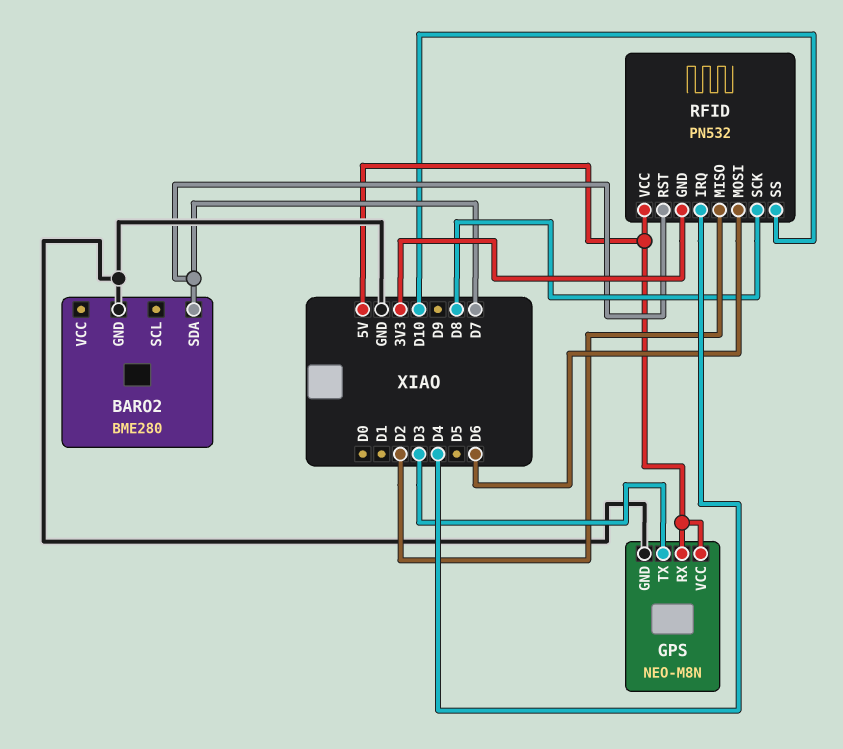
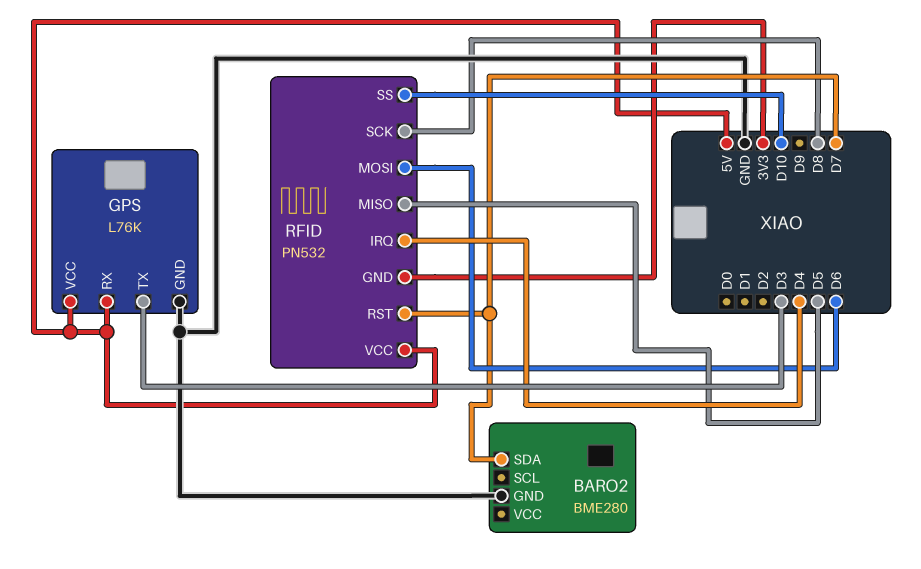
GPS: NEO-M8N -> L76K
RFID pin MISO: D2 -> D5

